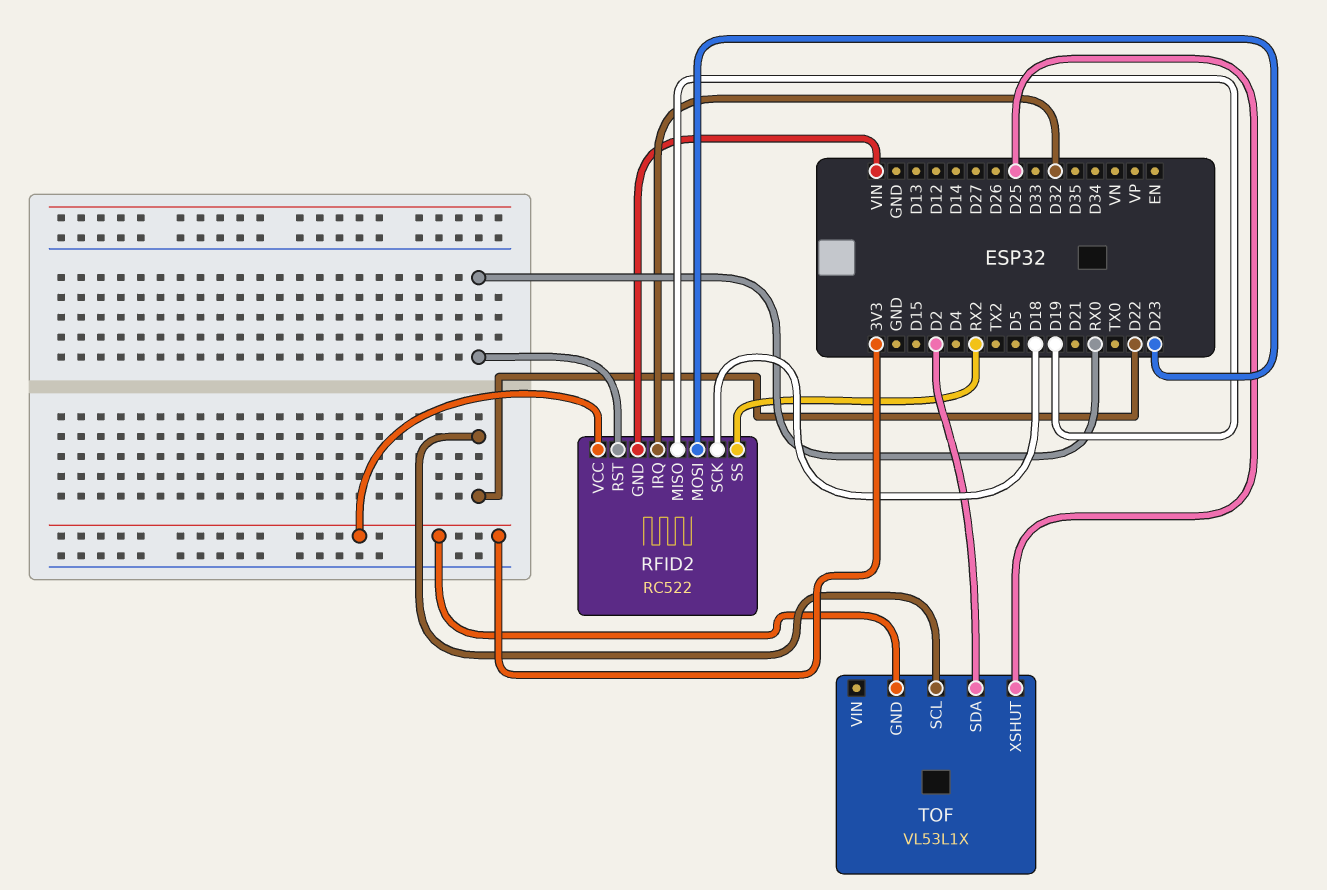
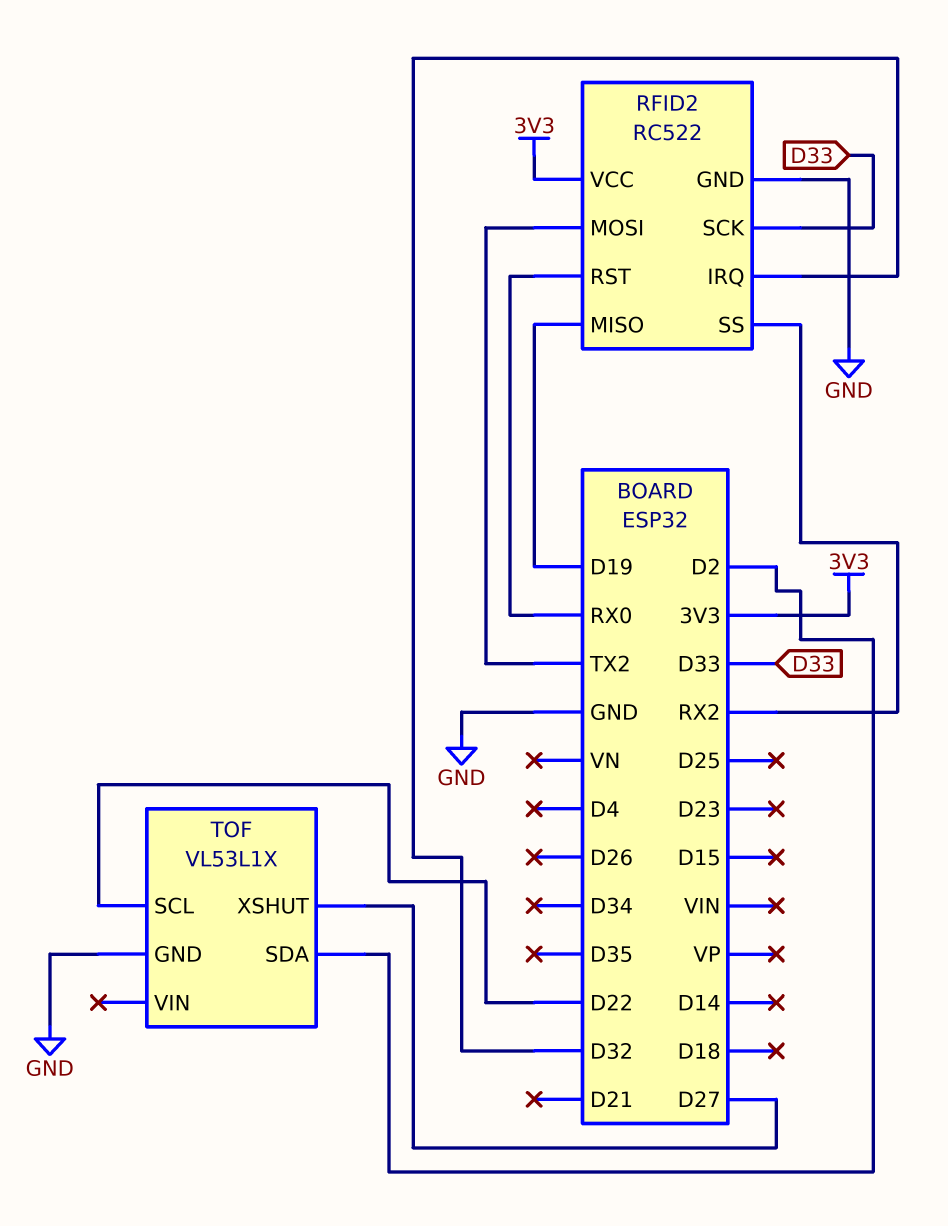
RFID2 pin GND: VIN -> GND
RFID2 pin MOSI: D23 -> TX2
RFID2 pin SCK: D18 -> D33
TOF pin GND: 3V3 -> GND
TOF pin XSHUT: D25 -> D27

